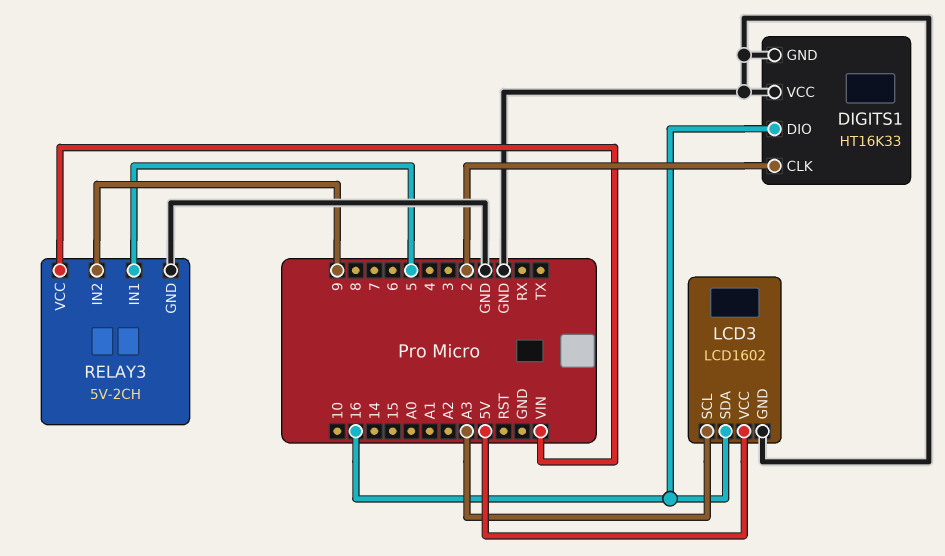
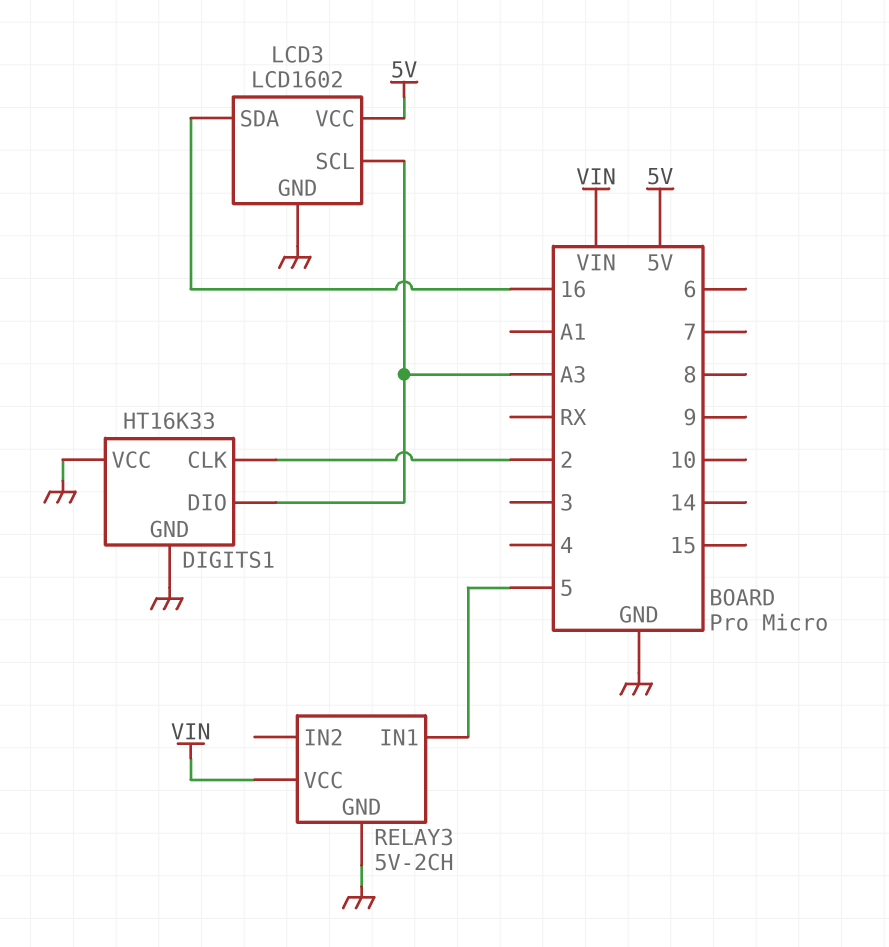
DIGITS1 pin DIO: 16 -> A3
RELAY3 pin IN2: 9 -> none

